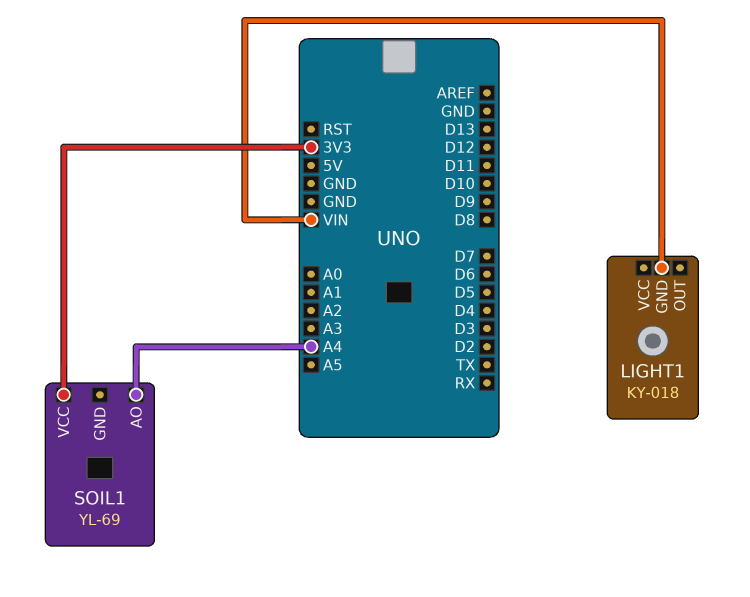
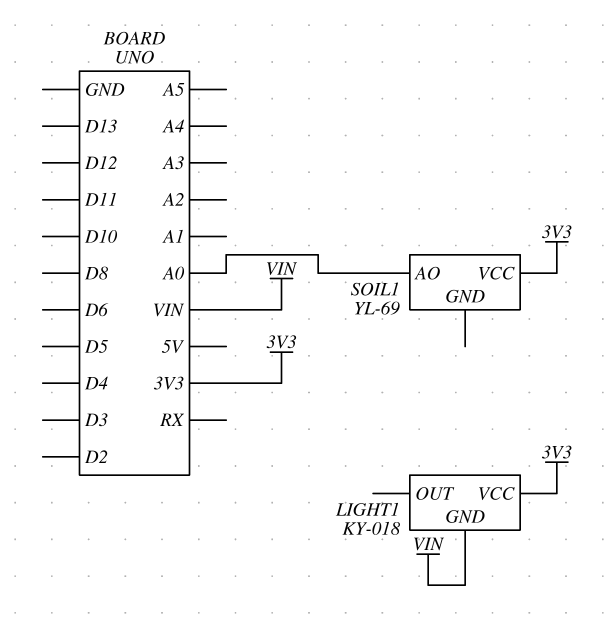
LIGHT1 pin VCC: none -> 3V3
SOIL1 pin AO: A4 -> A0

